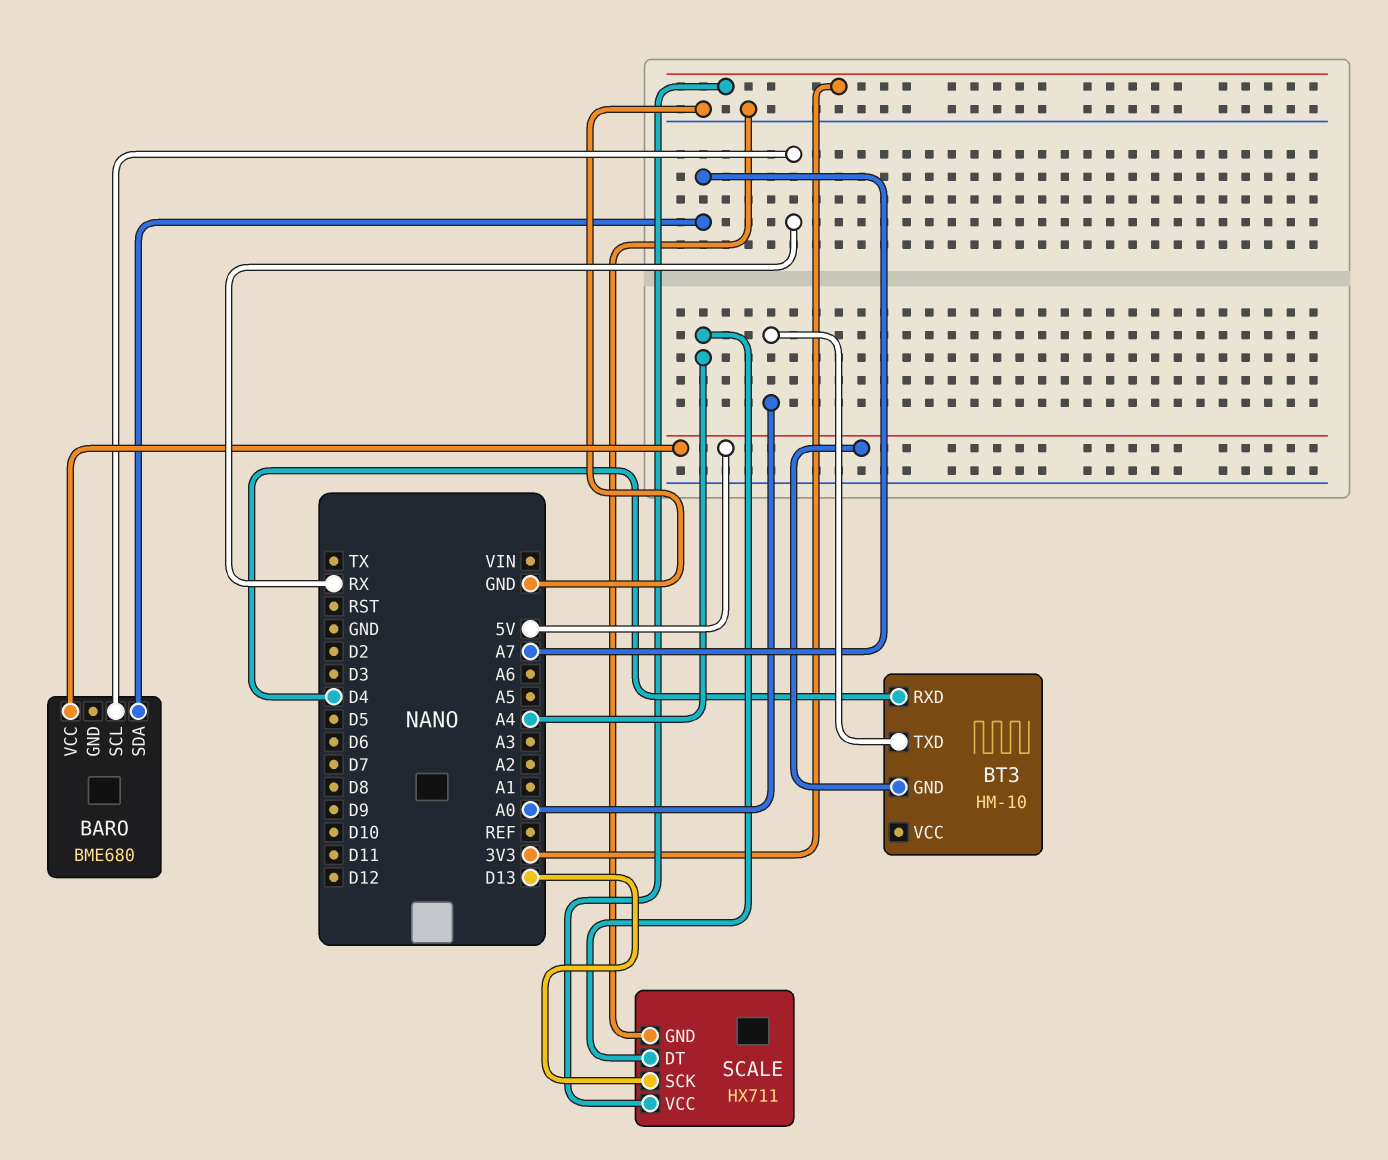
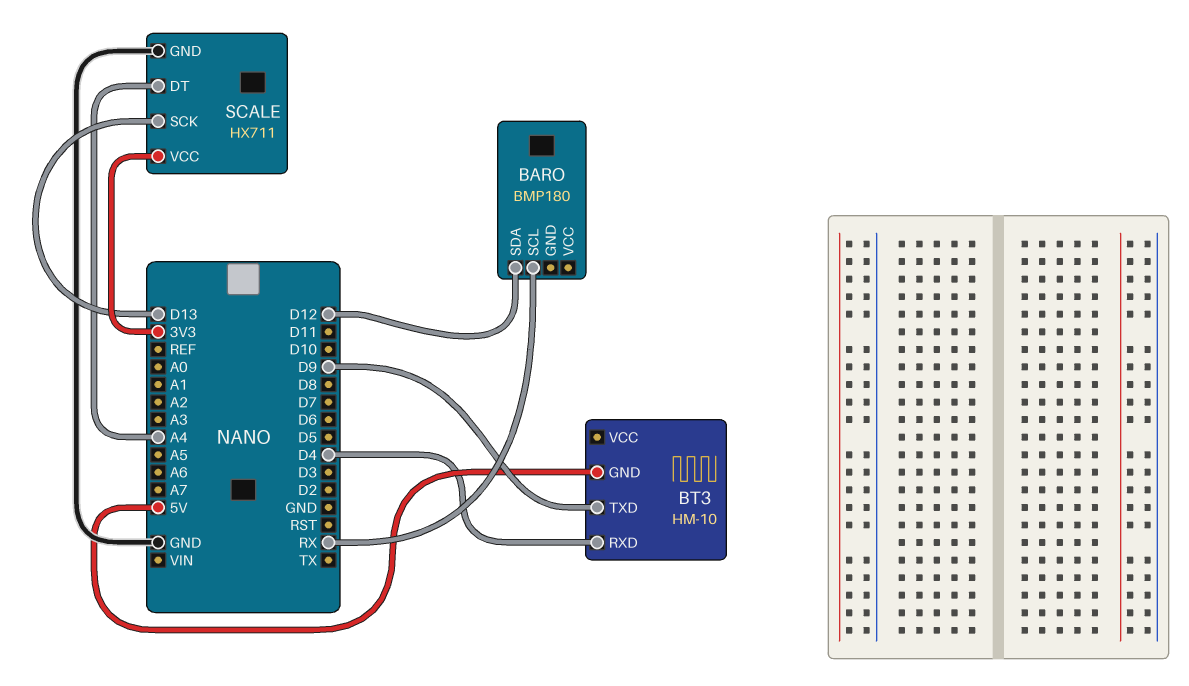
BARO: BME680 -> BMP180
BARO pin SDA: A7 -> D12
BARO pin VCC: 5V -> none
BT3 pin TXD: A0 -> D9

